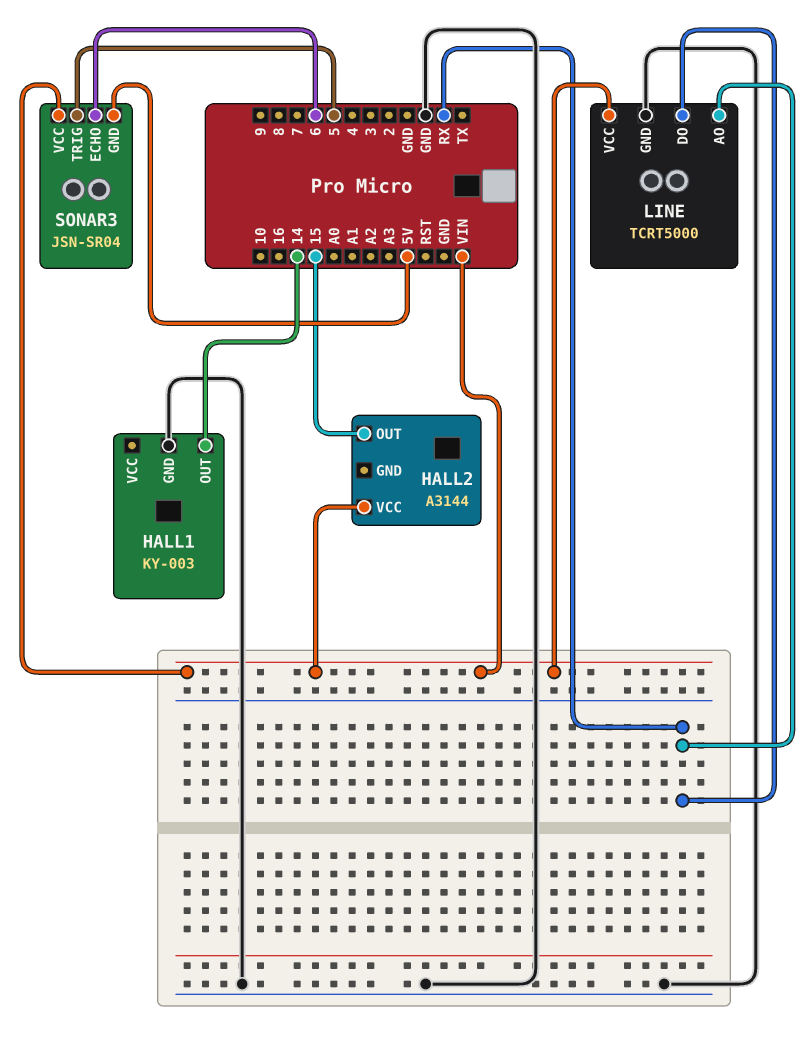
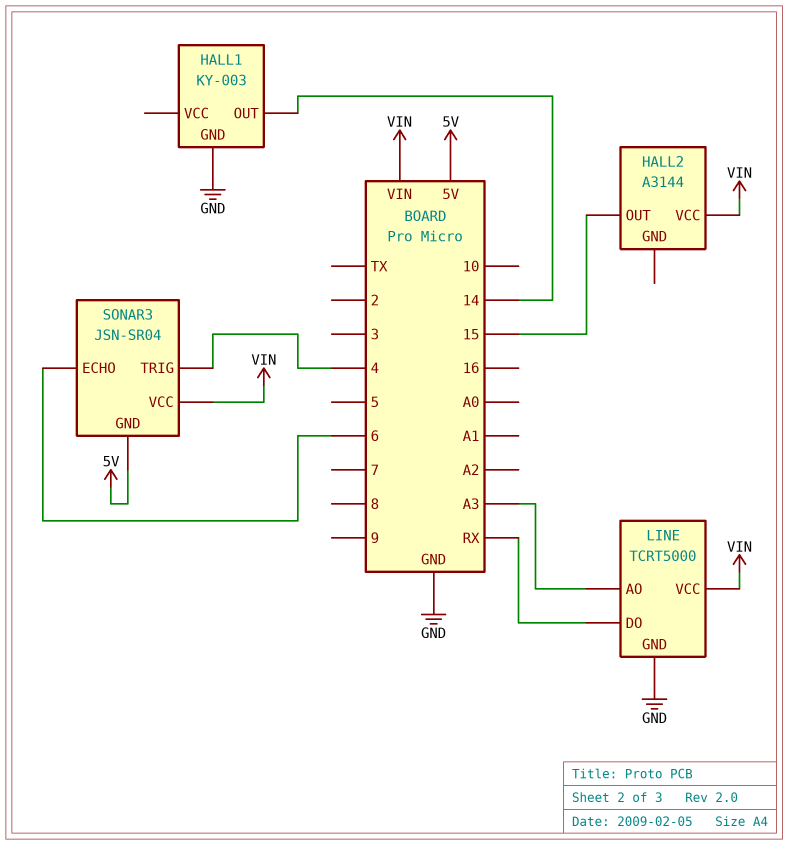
LINE pin AO: RX -> A3
SONAR3 pin TRIG: 5 -> 4

